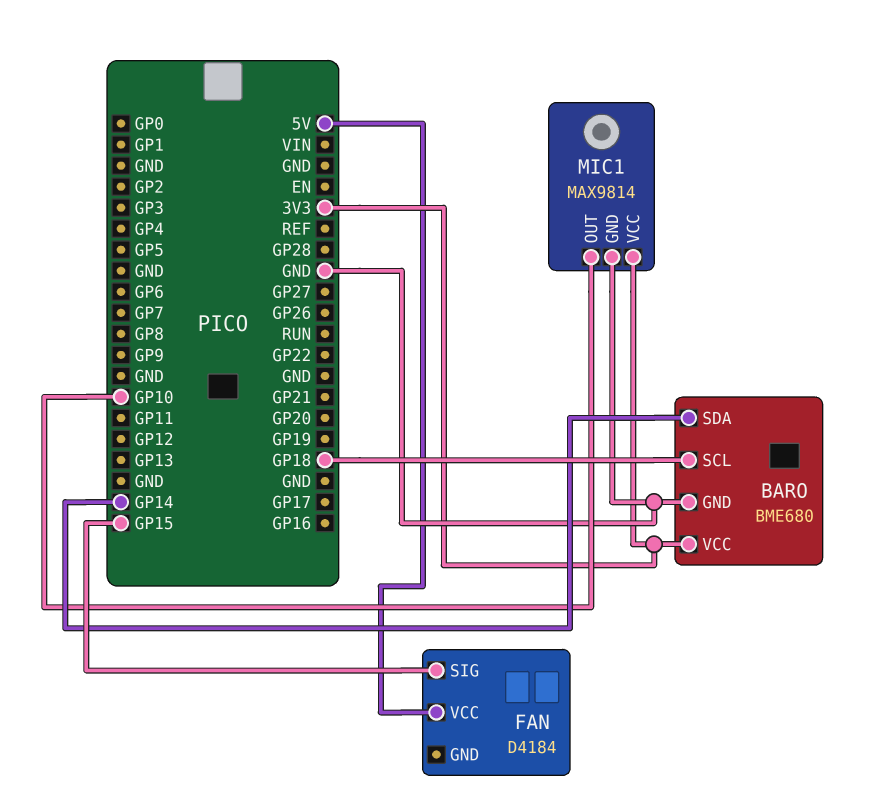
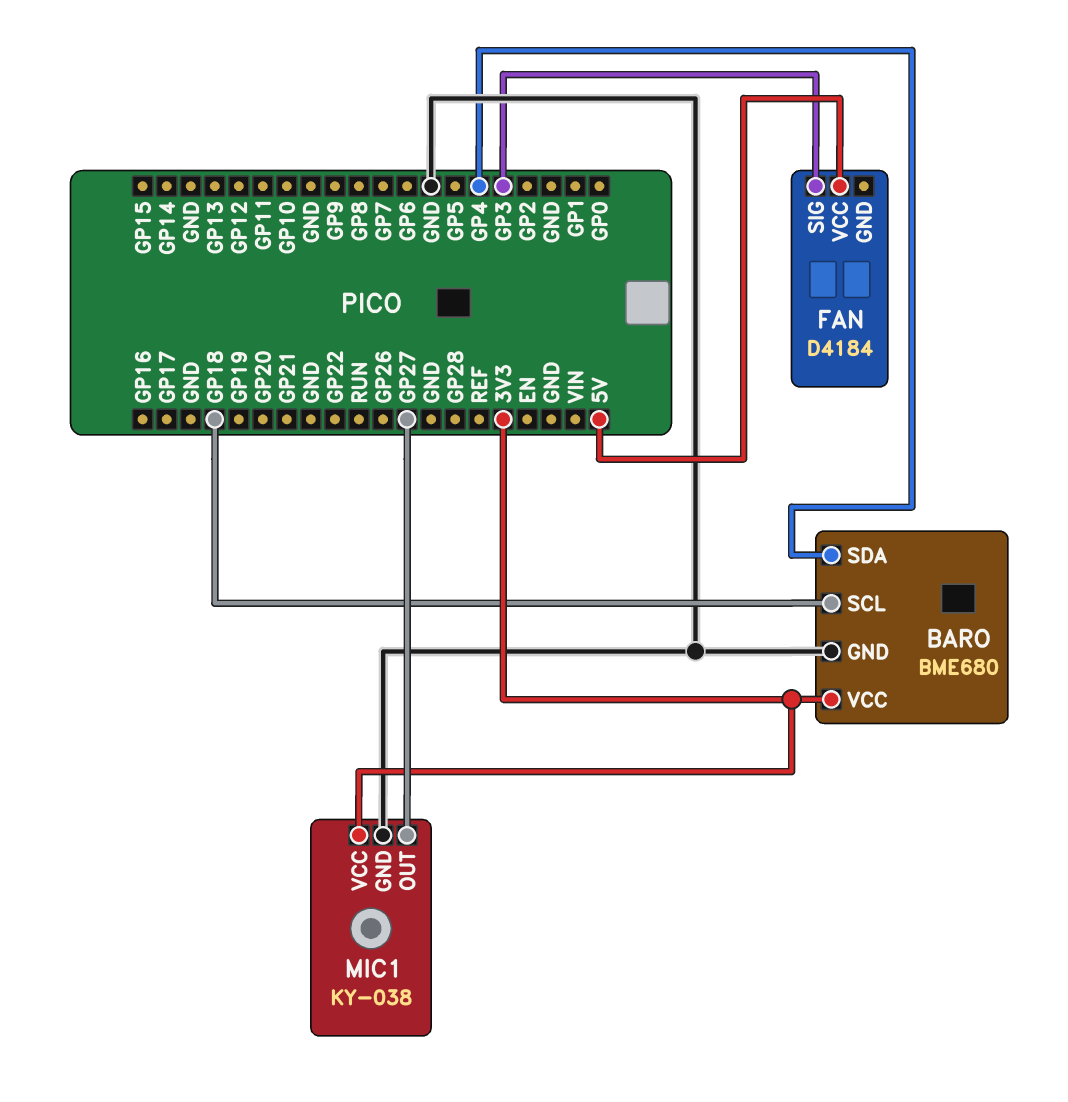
BARO pin SDA: GP14 -> GP4
FAN pin SIG: GP15 -> GP3
MIC1: MAX9814 -> KY-038
MIC1 pin OUT: GP10 -> GP27

